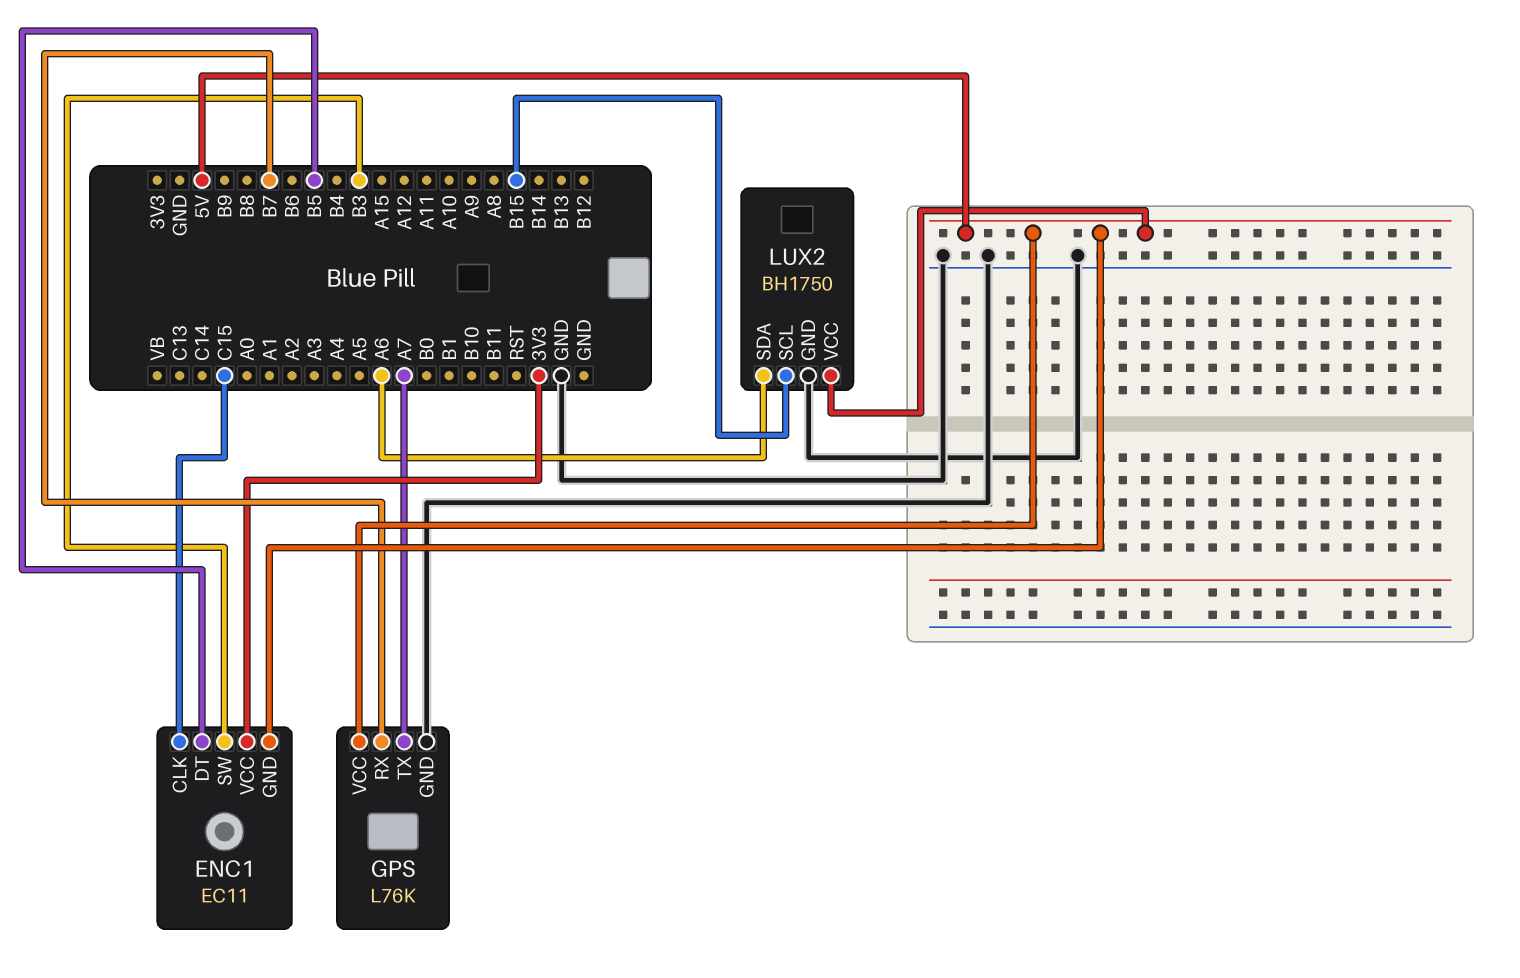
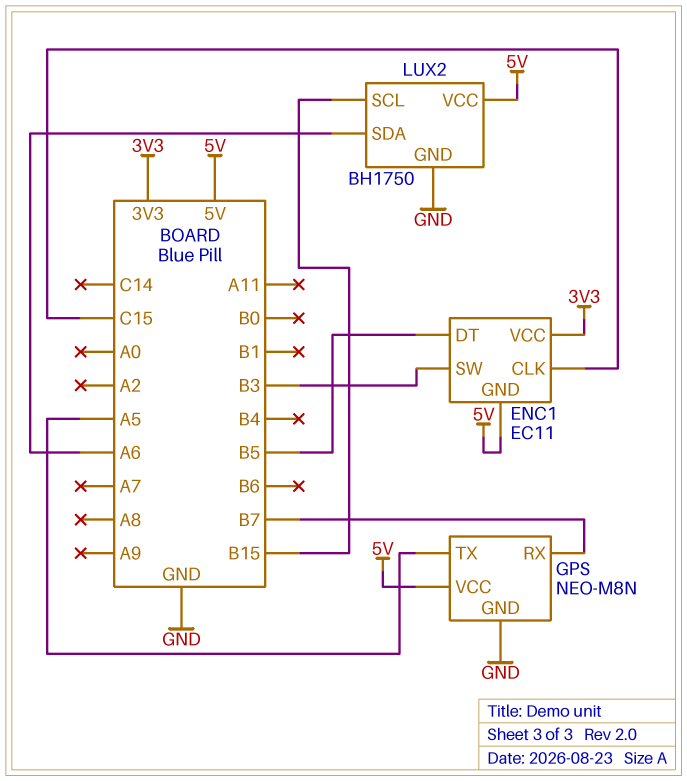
GPS: L76K -> NEO-M8N
GPS pin TX: A7 -> A5

